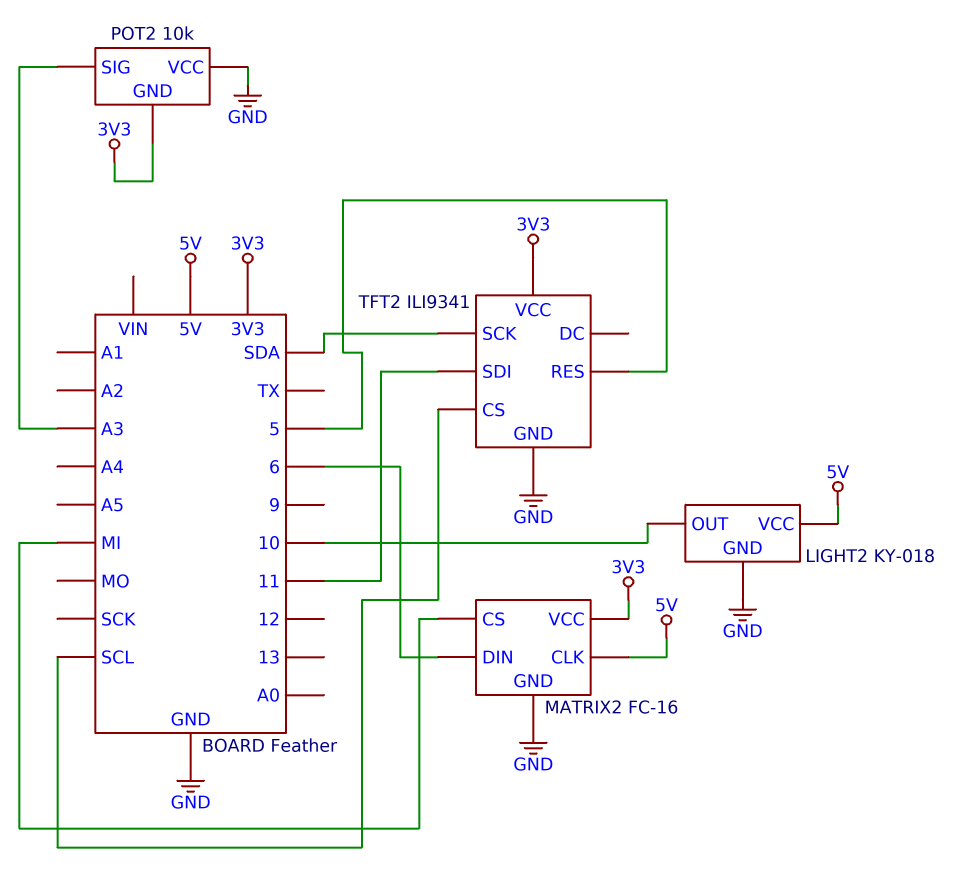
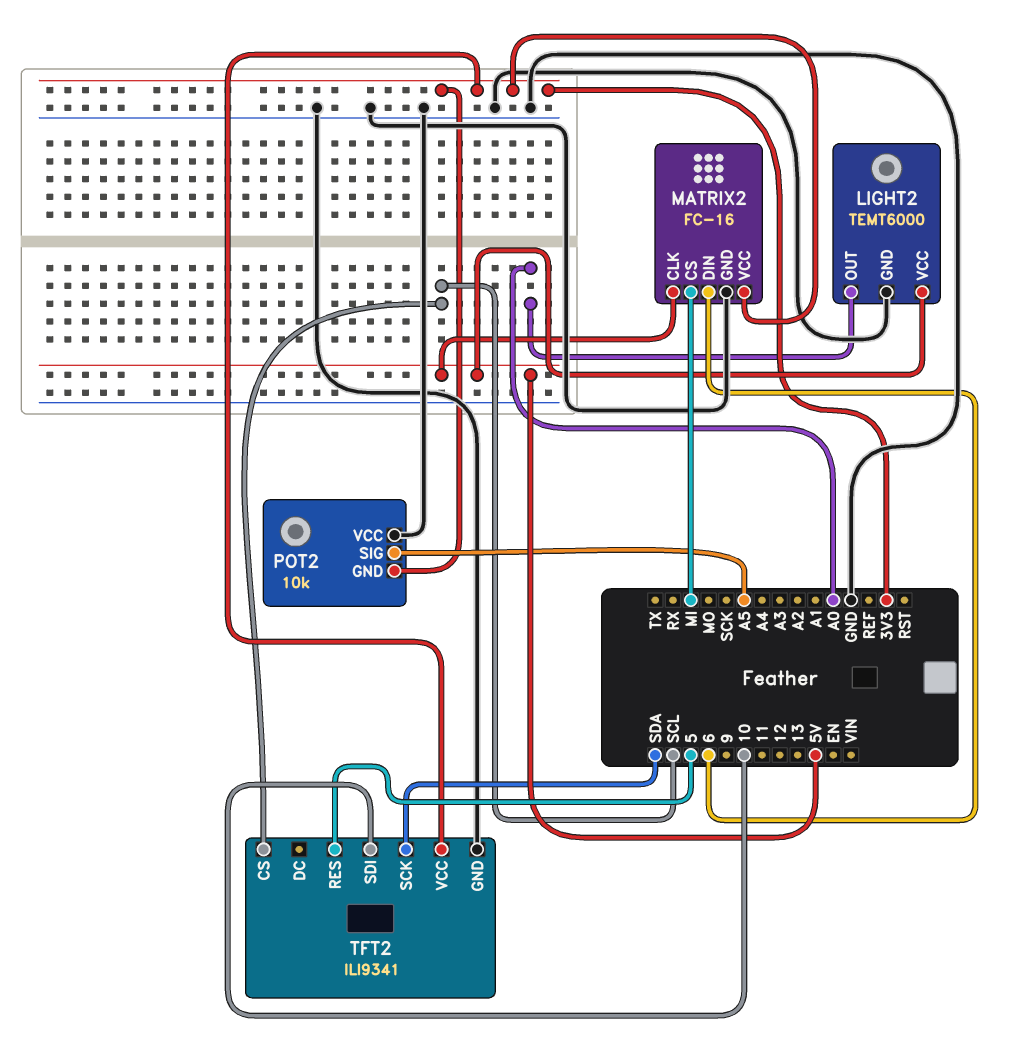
LIGHT2: KY-018 -> TEMT6000
LIGHT2 pin OUT: 10 -> A0
POT2 pin SIG: A3 -> A5
TFT2 pin SDI: 11 -> 10

